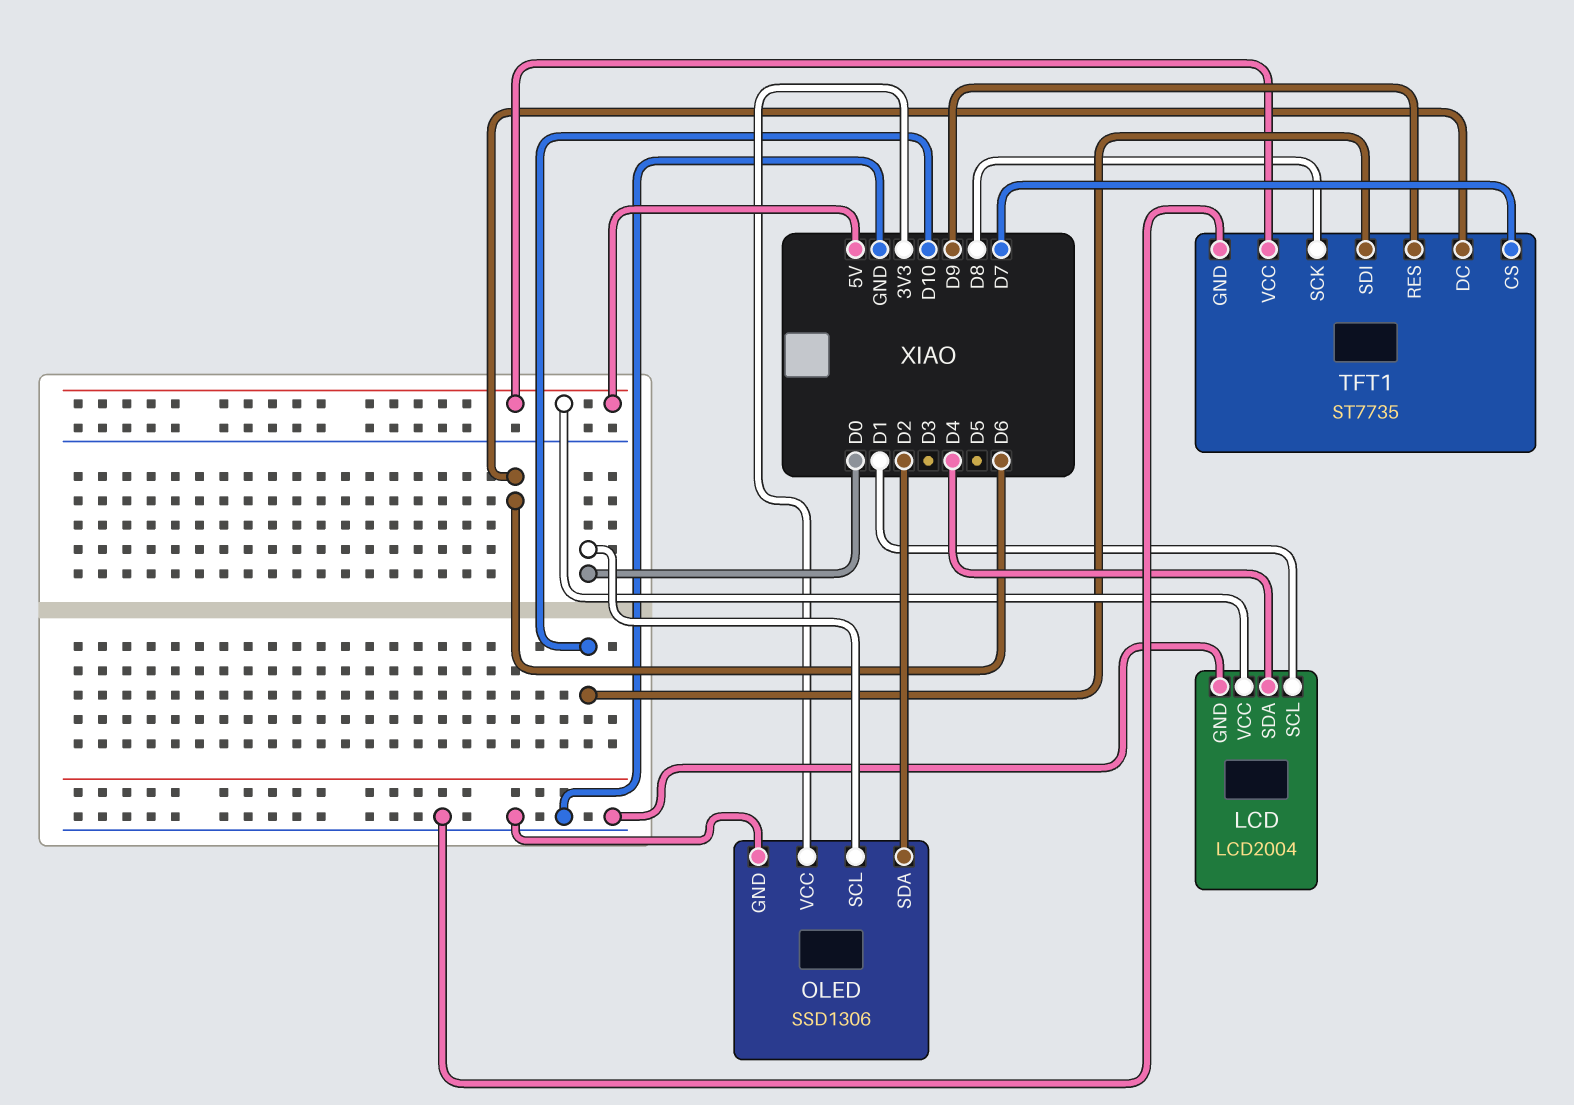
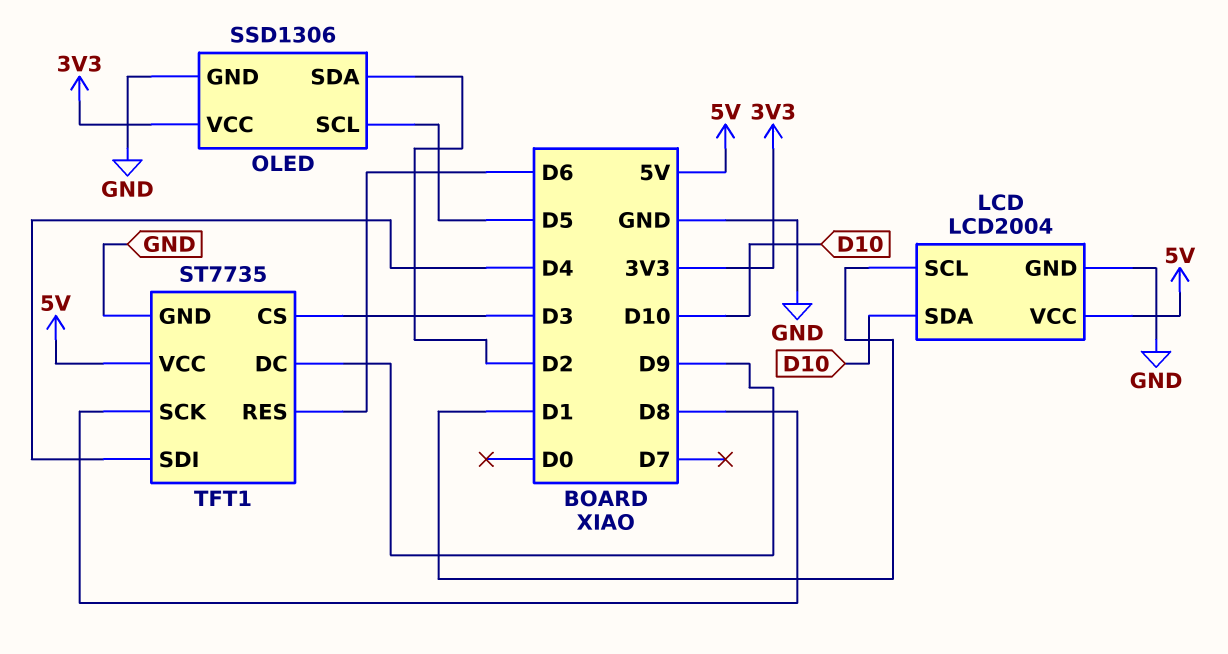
LCD pin SDA: D4 -> D10
OLED pin SCL: D0 -> D5
TFT1 pin CS: D7 -> D3
TFT1 pin DC: D6 -> D9
TFT1 pin RES: D9 -> D6
TFT1 pin SDI: D10 -> D4

